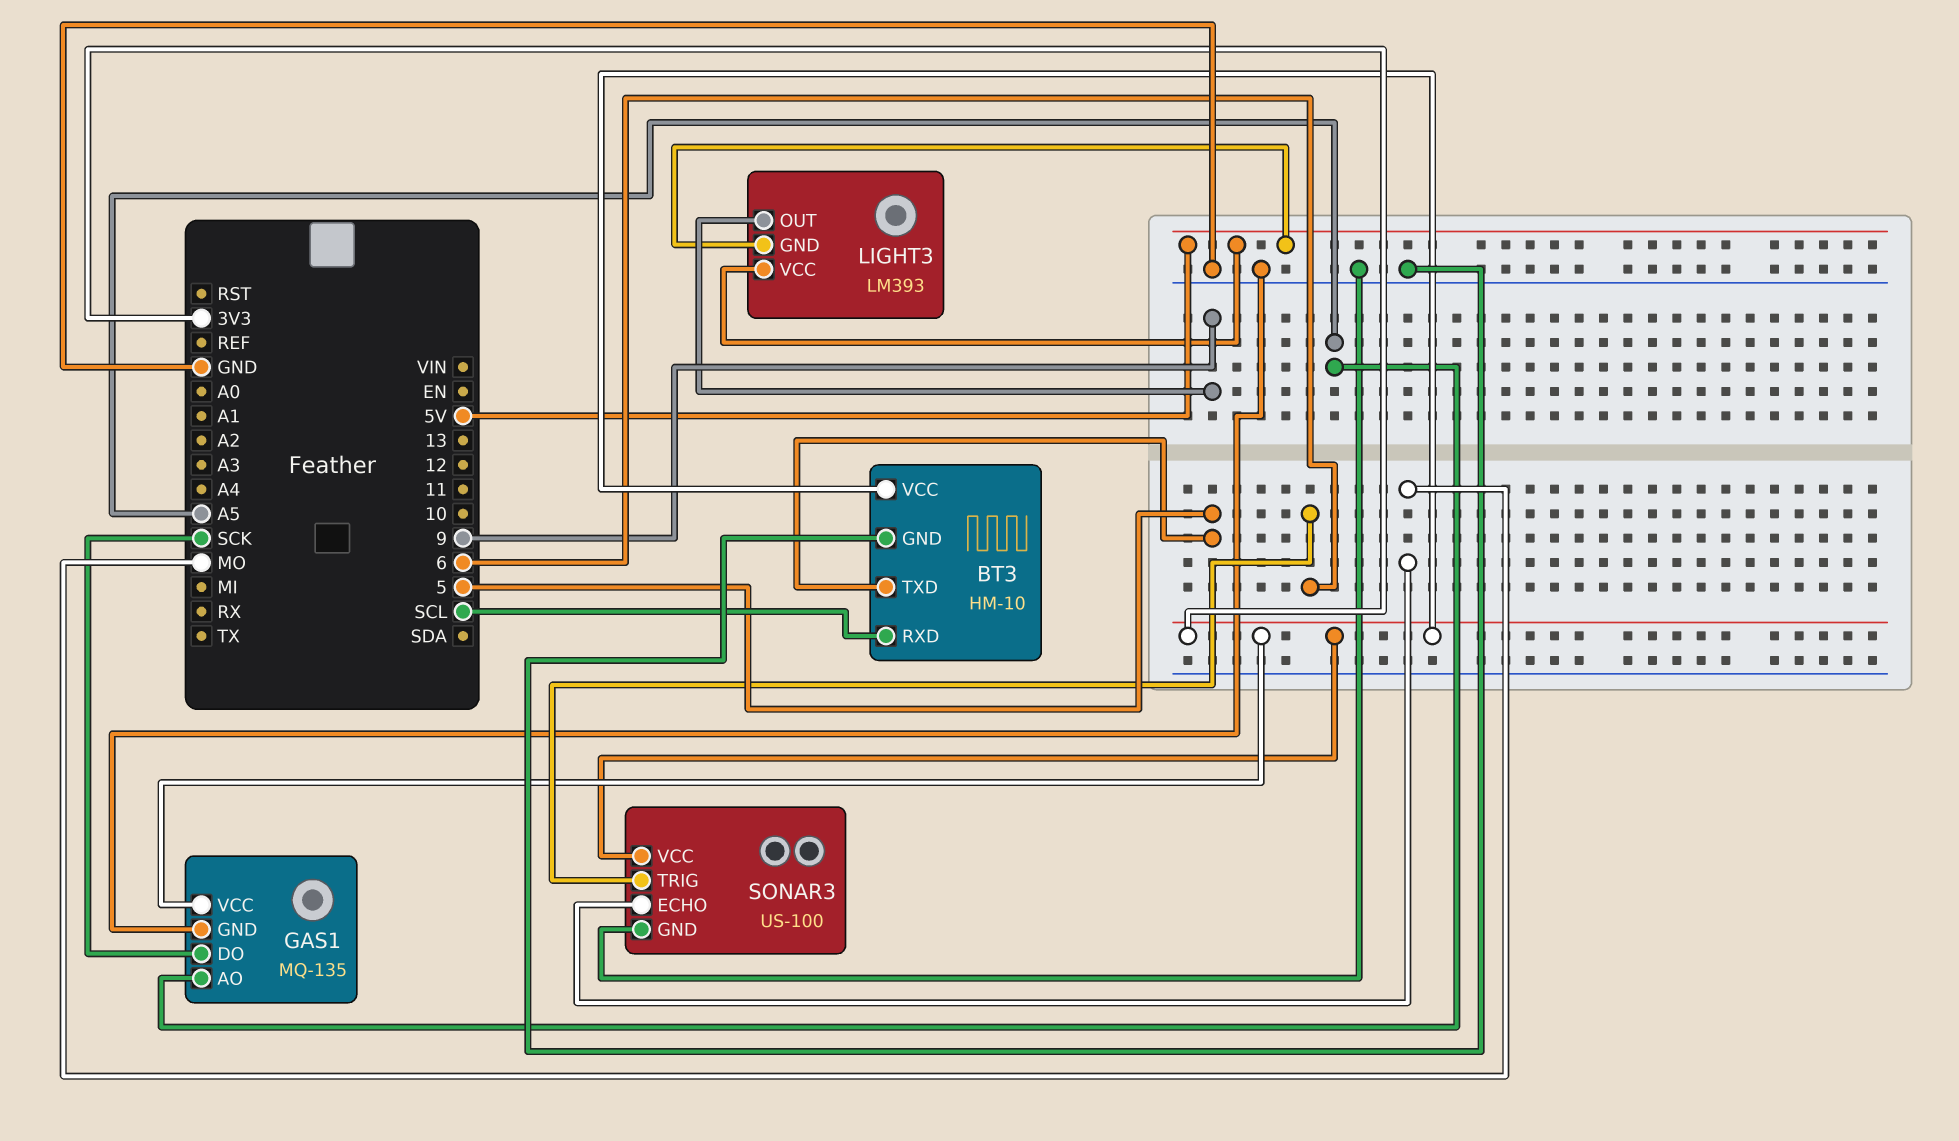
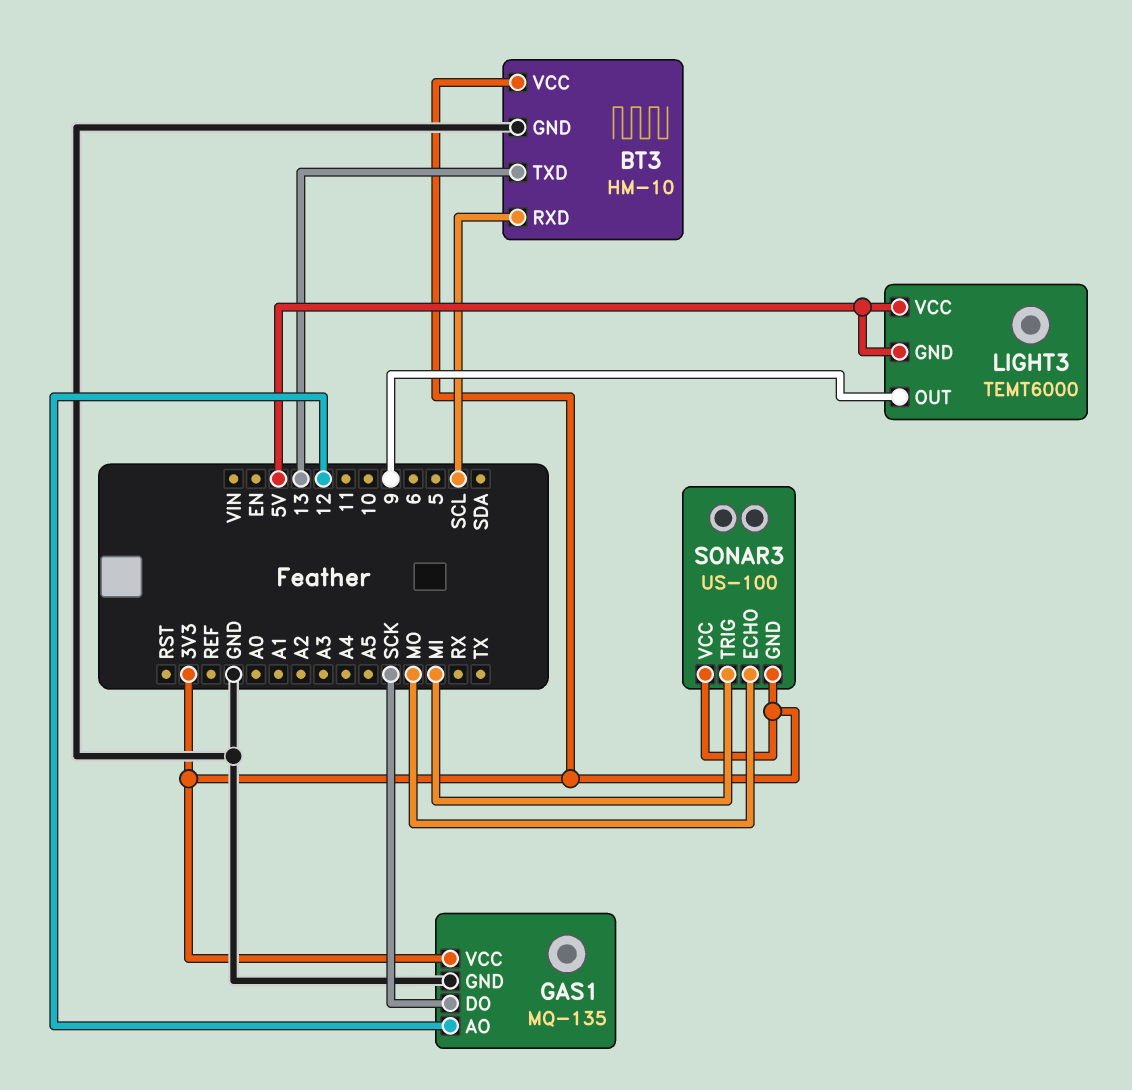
BT3 pin TXD: 5 -> 13
GAS1 pin AO: A5 -> 12
LIGHT3: LM393 -> TEMT6000
SONAR3 pin GND: GND -> 3V3
SONAR3 pin TRIG: 6 -> MI

